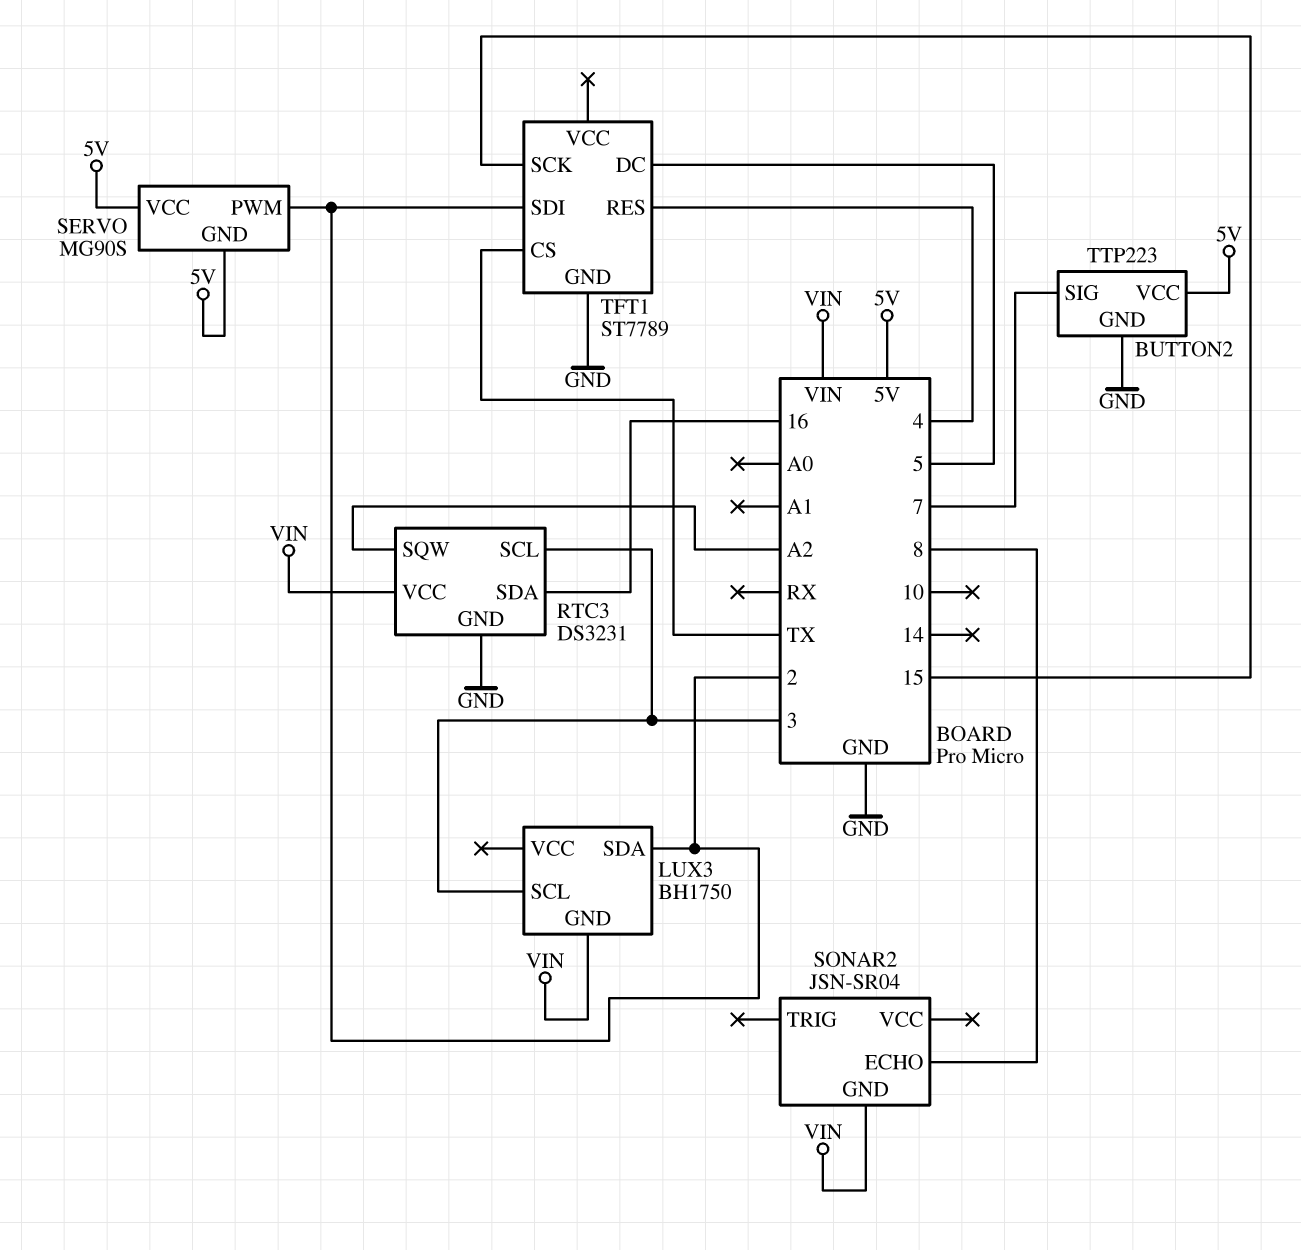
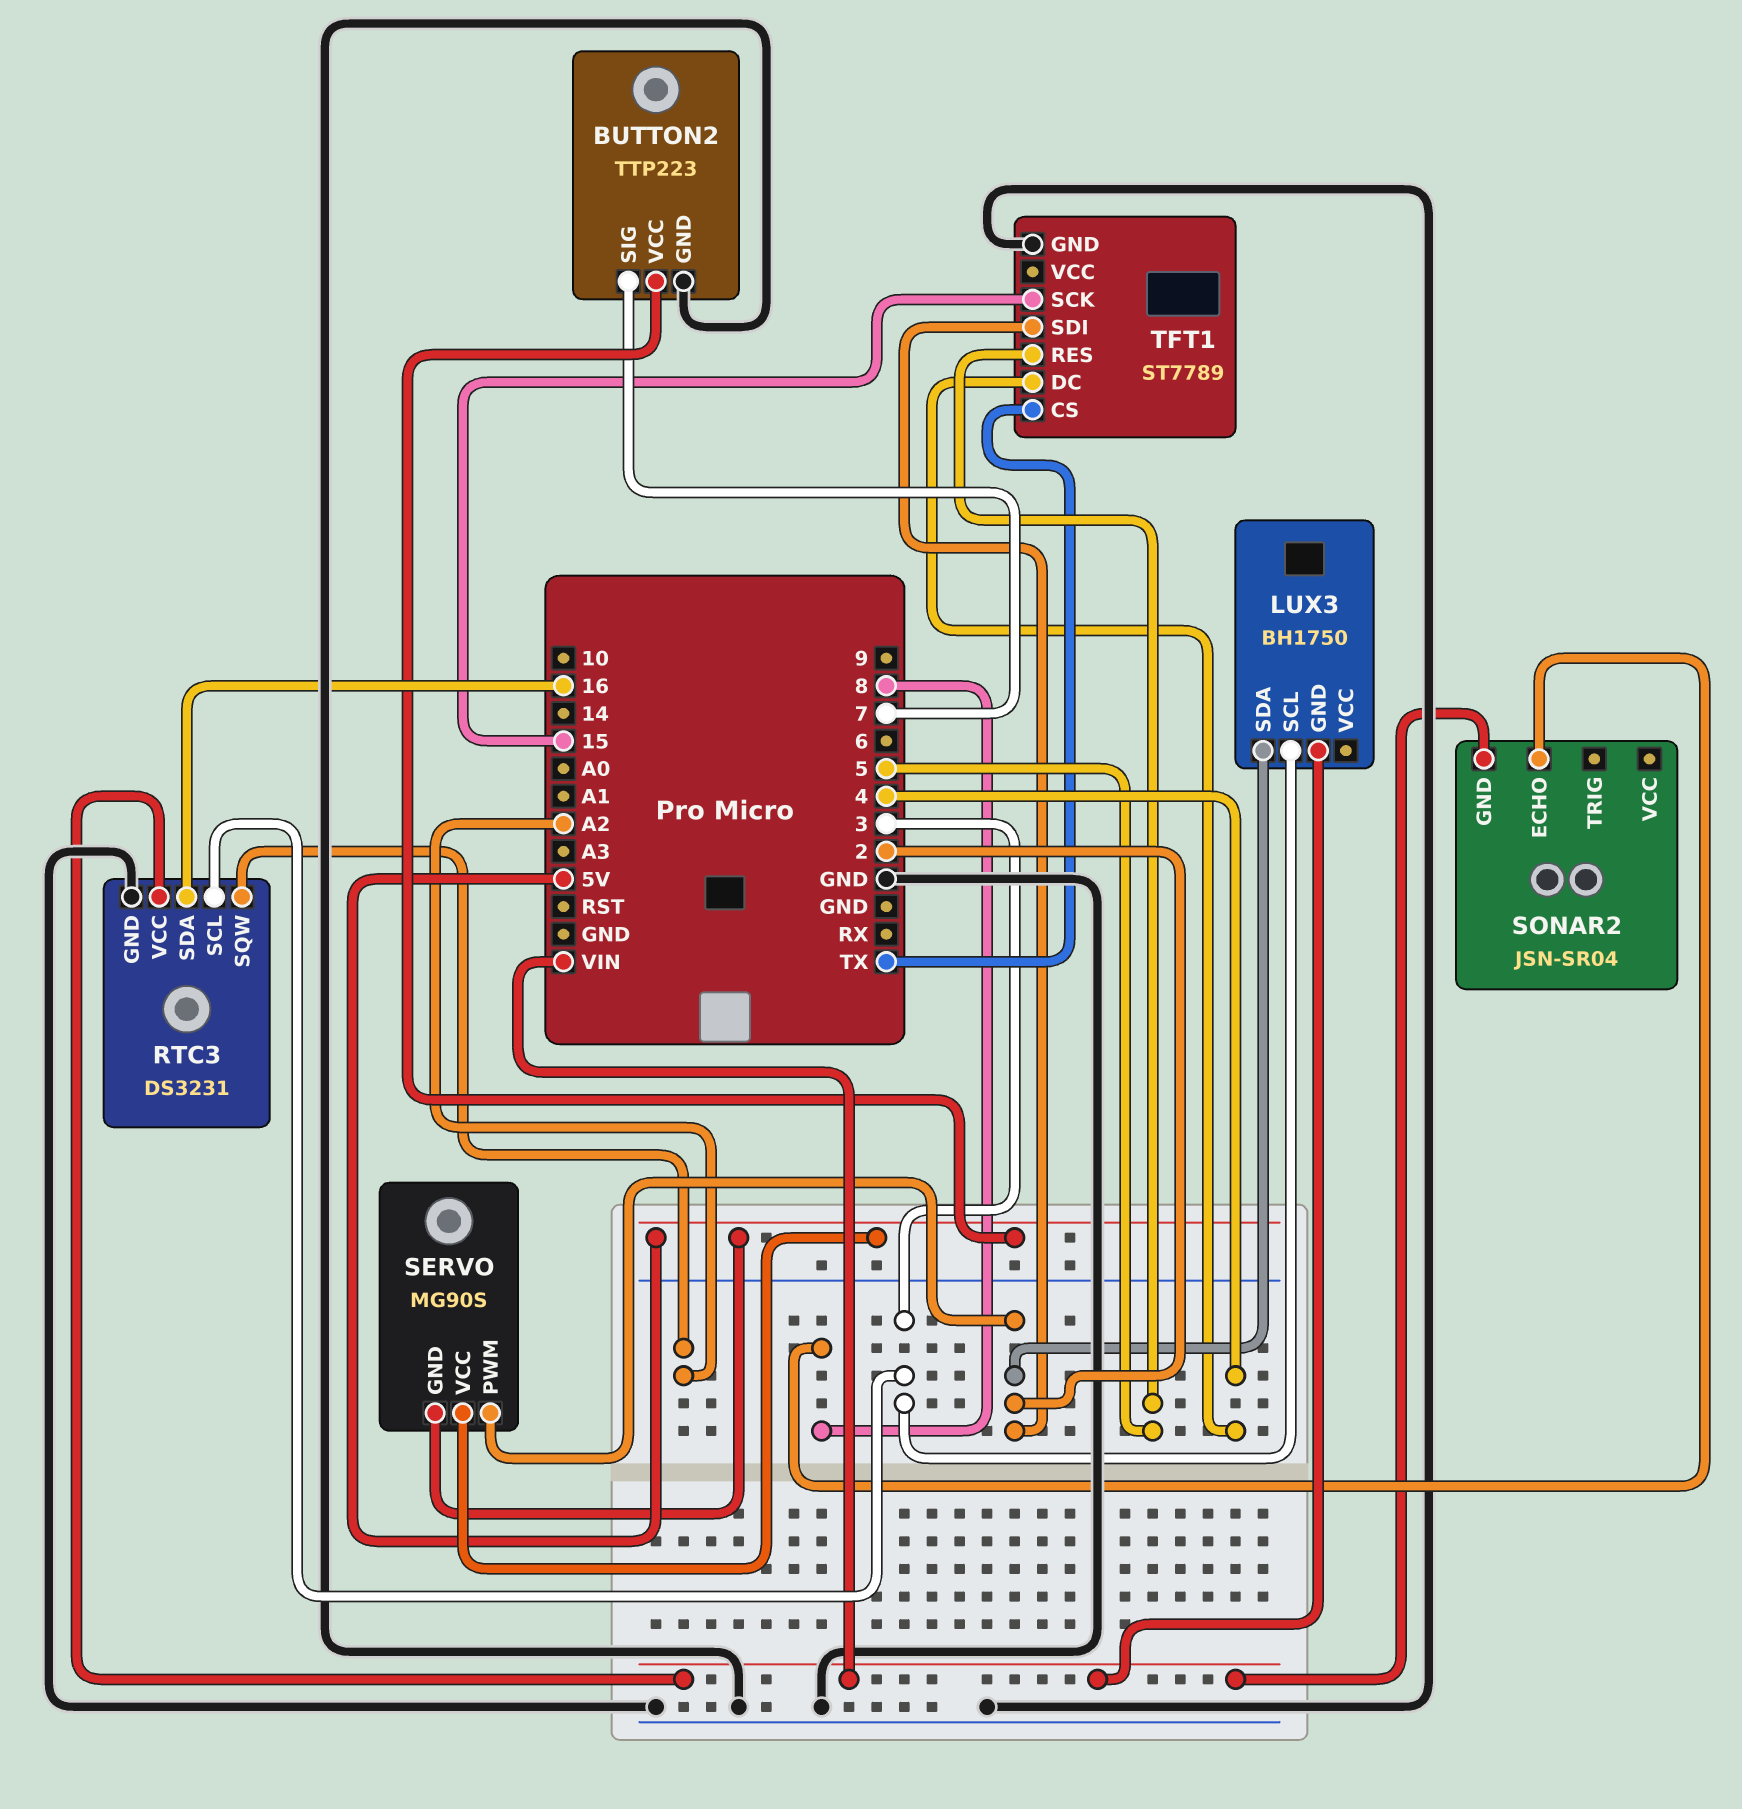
TFT1 pin DC: 5 -> 4
TFT1 pin RES: 4 -> 5

